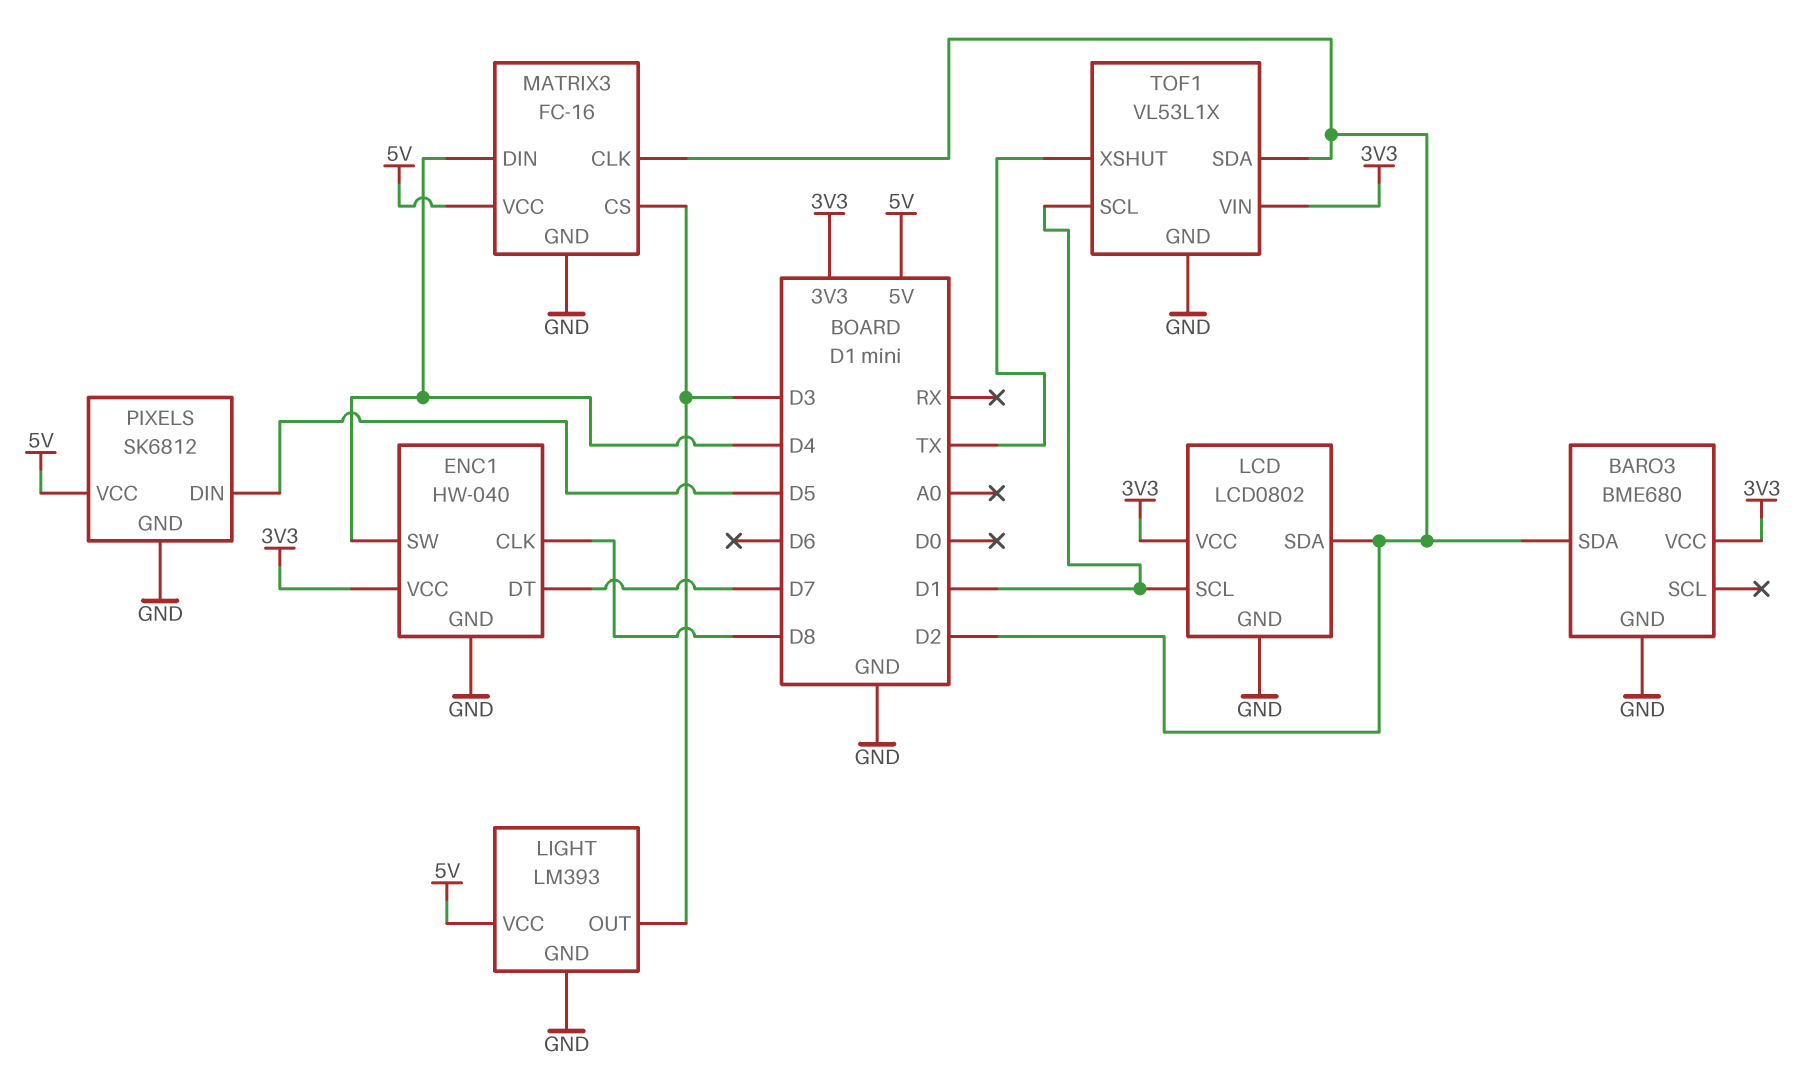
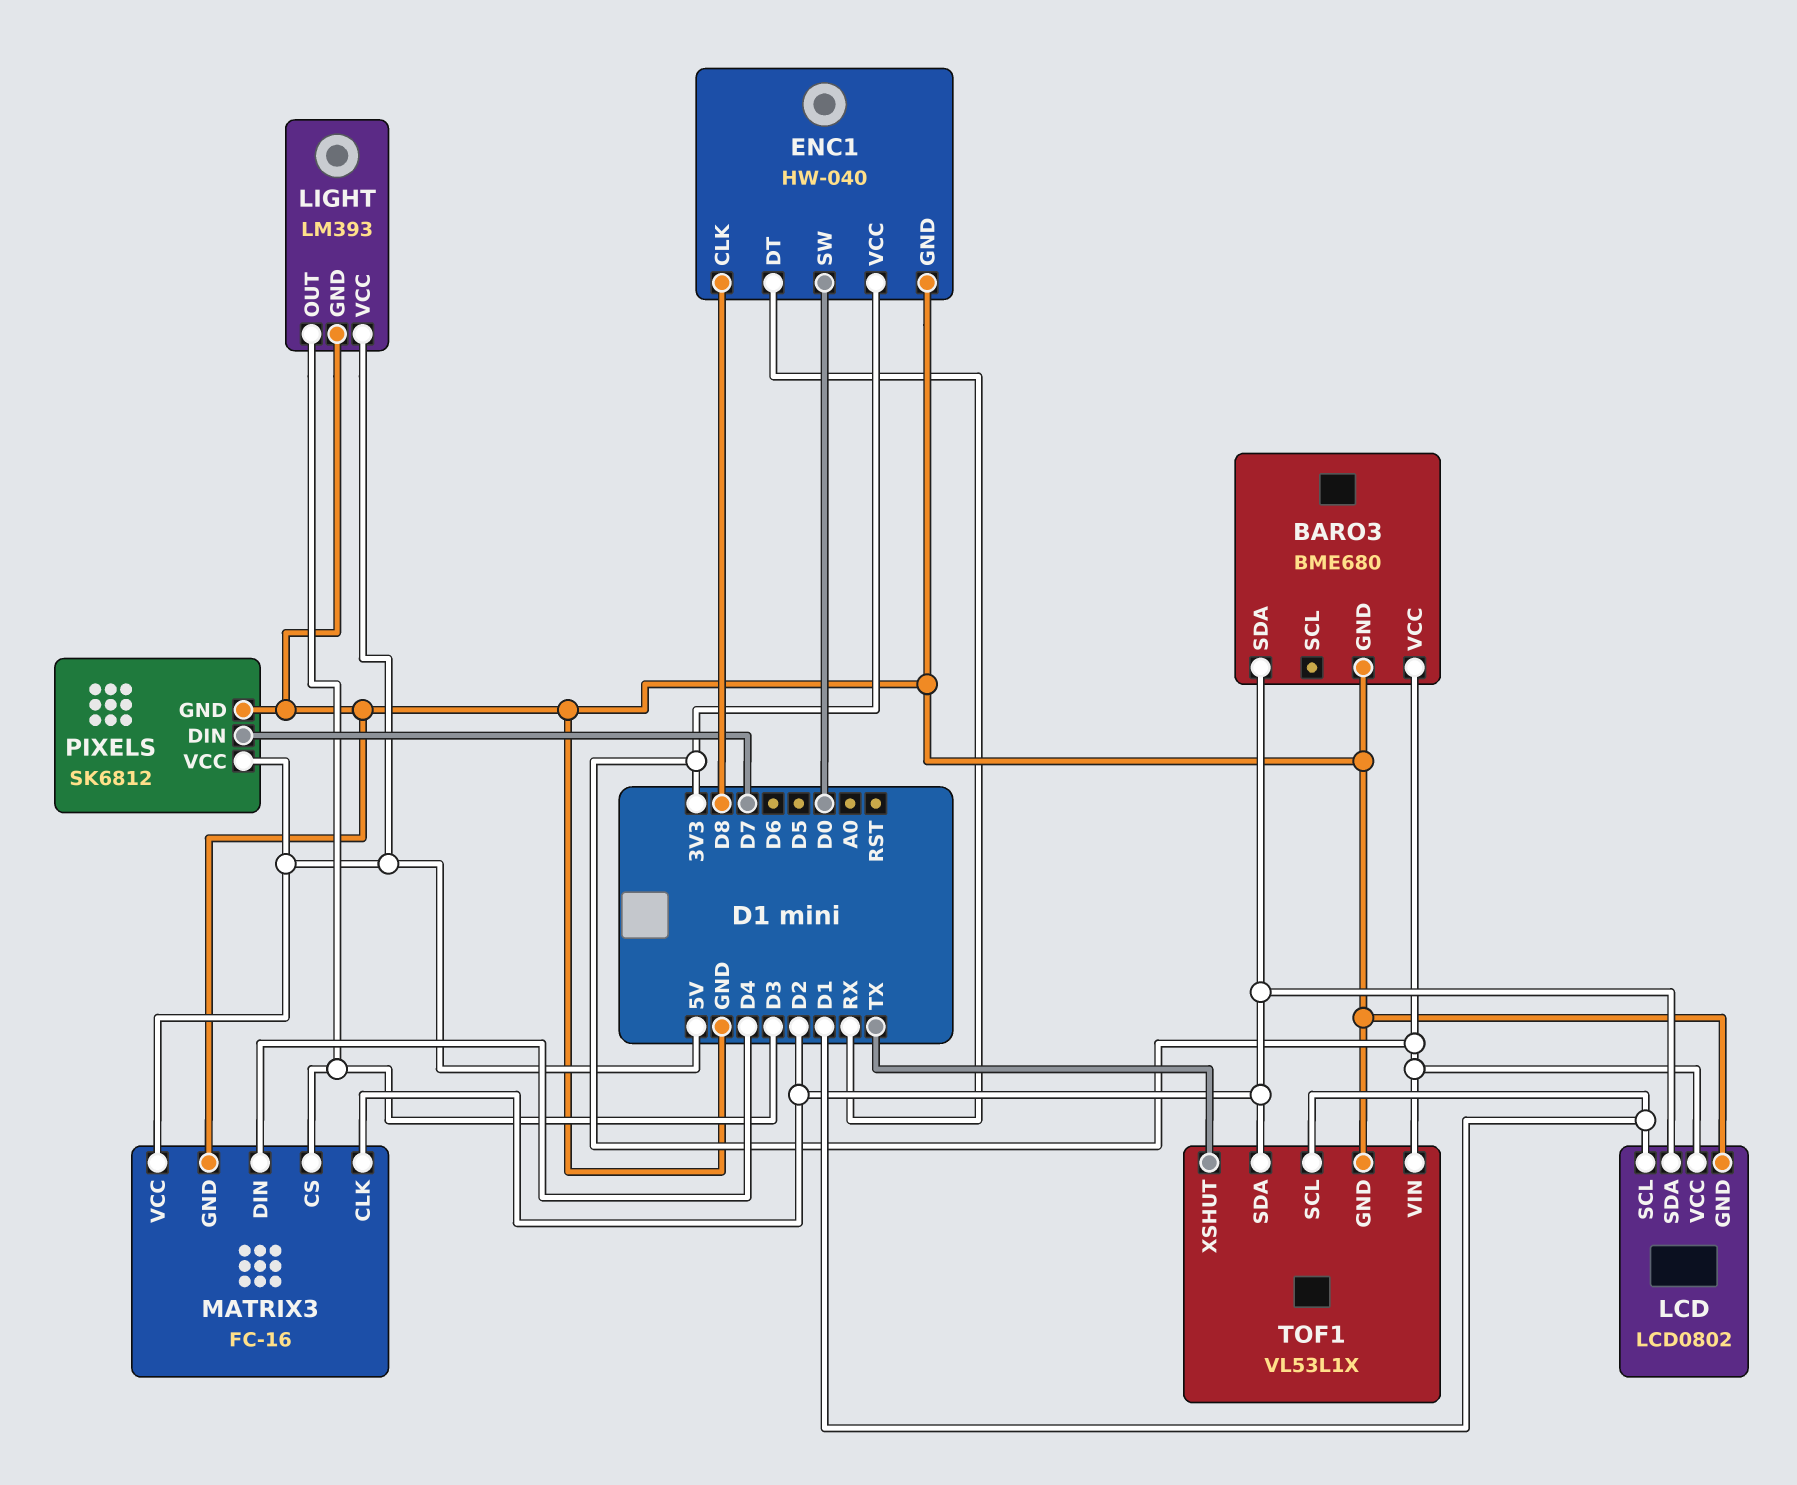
ENC1 pin DT: D7 -> RX
ENC1 pin SW: D4 -> D0
PIXELS pin DIN: D5 -> D7

